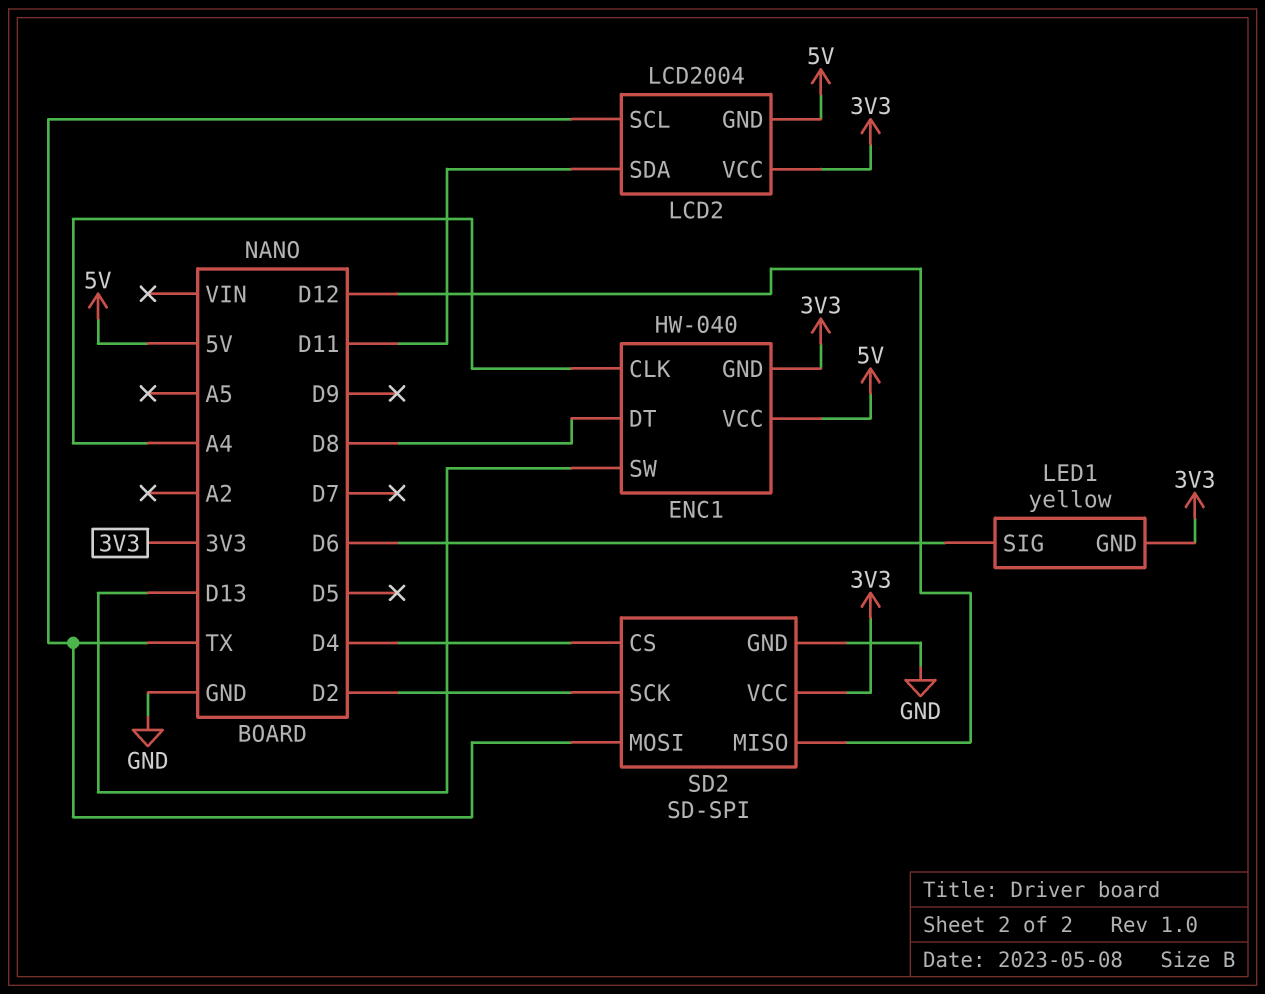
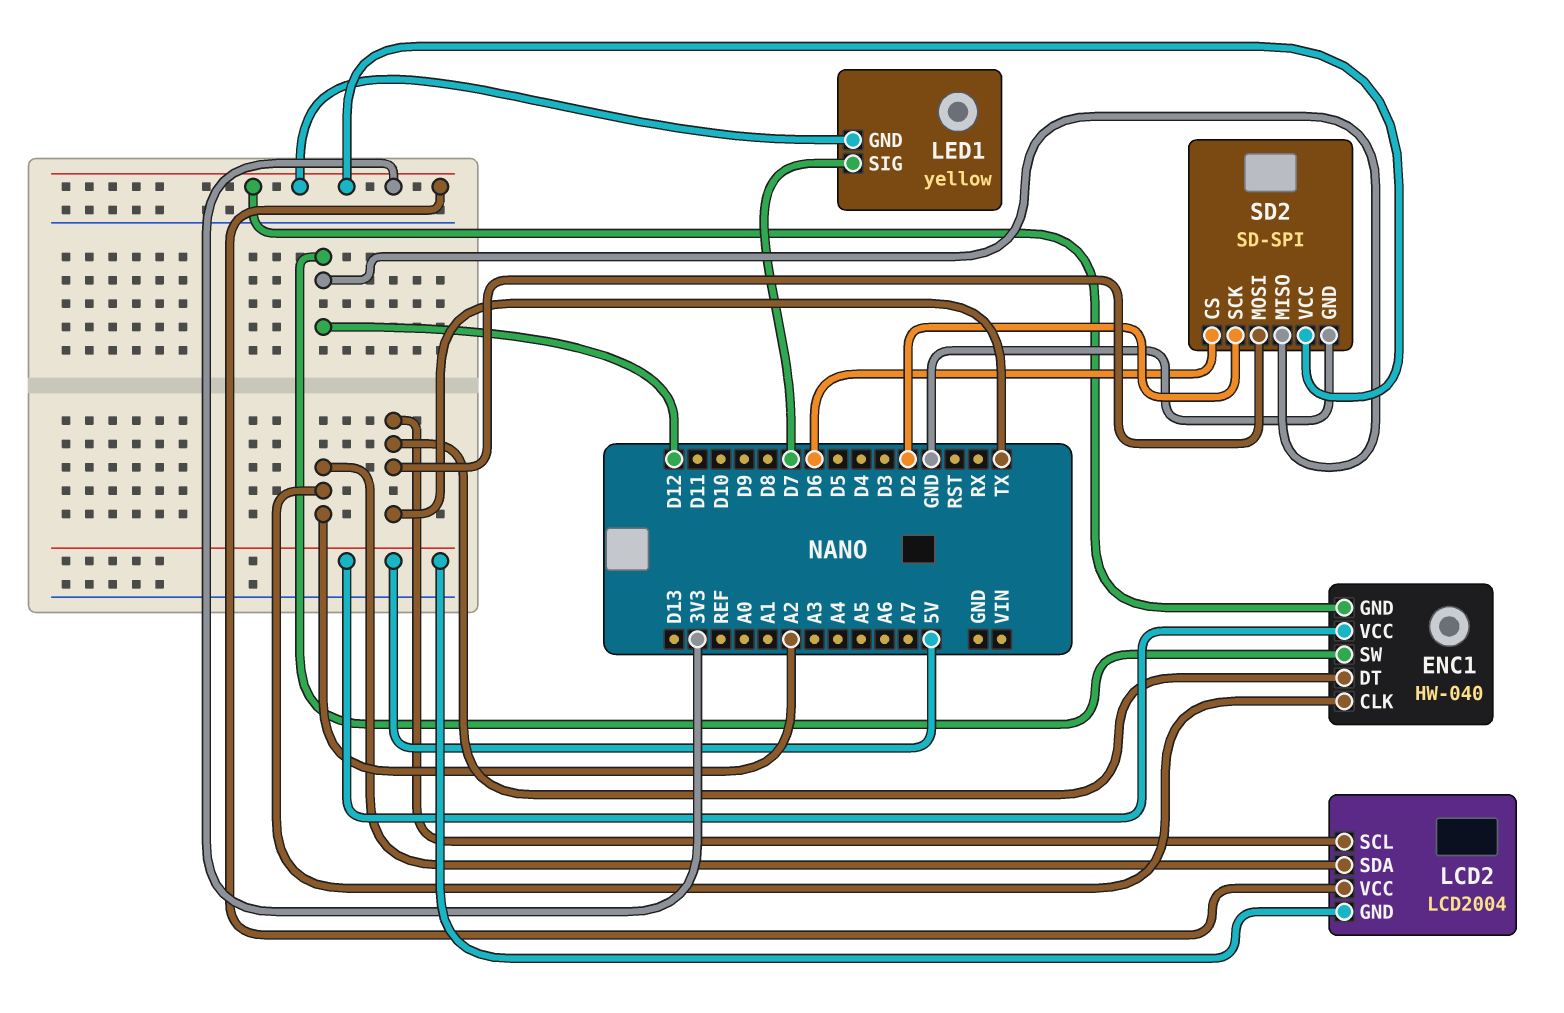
ENC1 pin CLK: A4 -> A2
ENC1 pin DT: D8 -> TX
ENC1 pin SW: D13 -> D12
LCD2 pin SDA: D11 -> A2
LED1 pin SIG: D6 -> D7
SD2 pin CS: D4 -> D6

